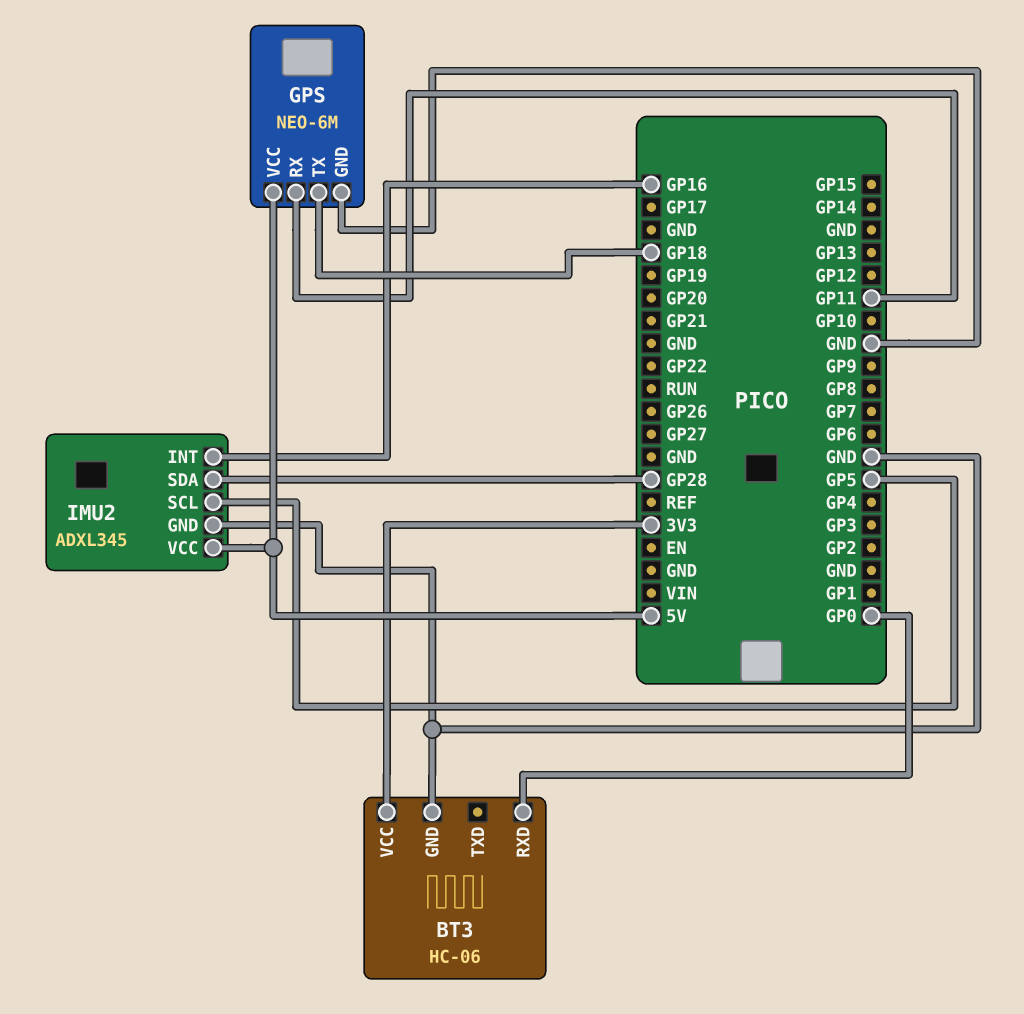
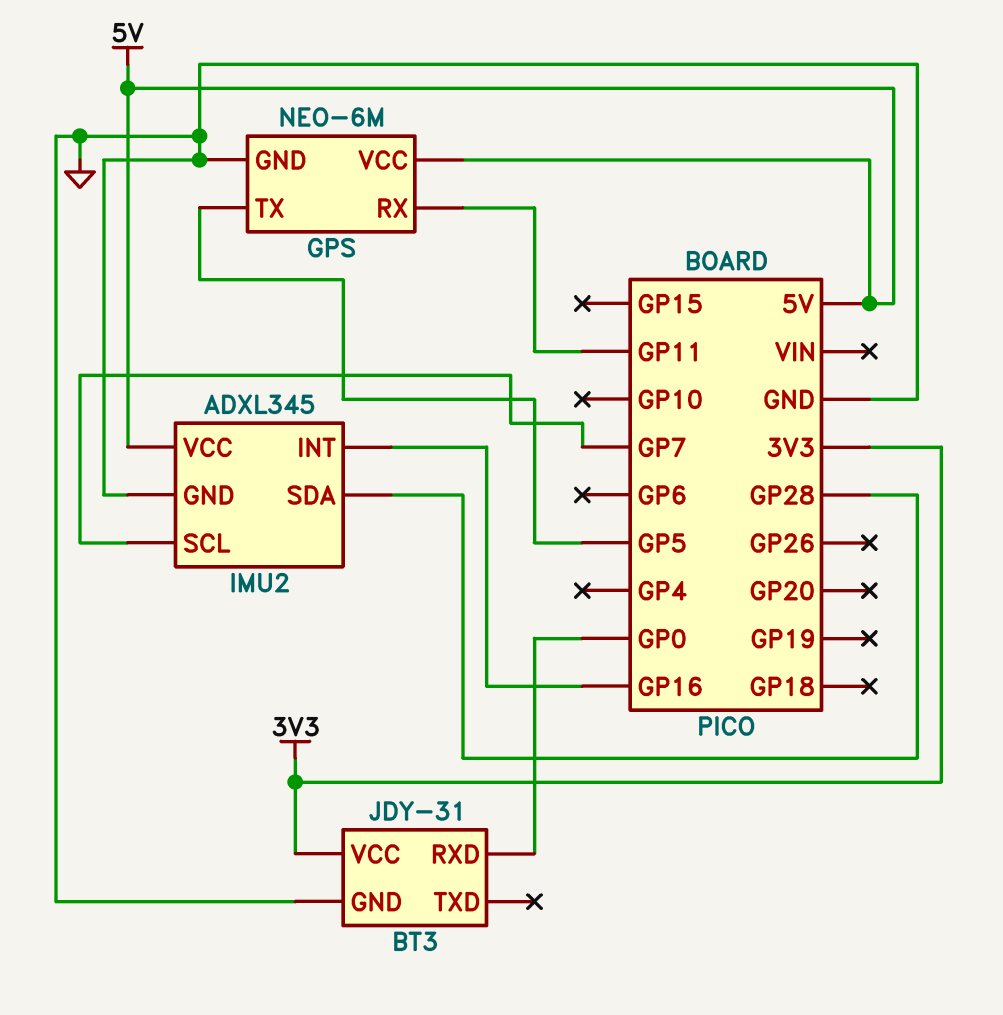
BT3: HC-06 -> JDY-31
GPS pin TX: GP18 -> GP5
IMU2 pin SCL: GP5 -> GP7

